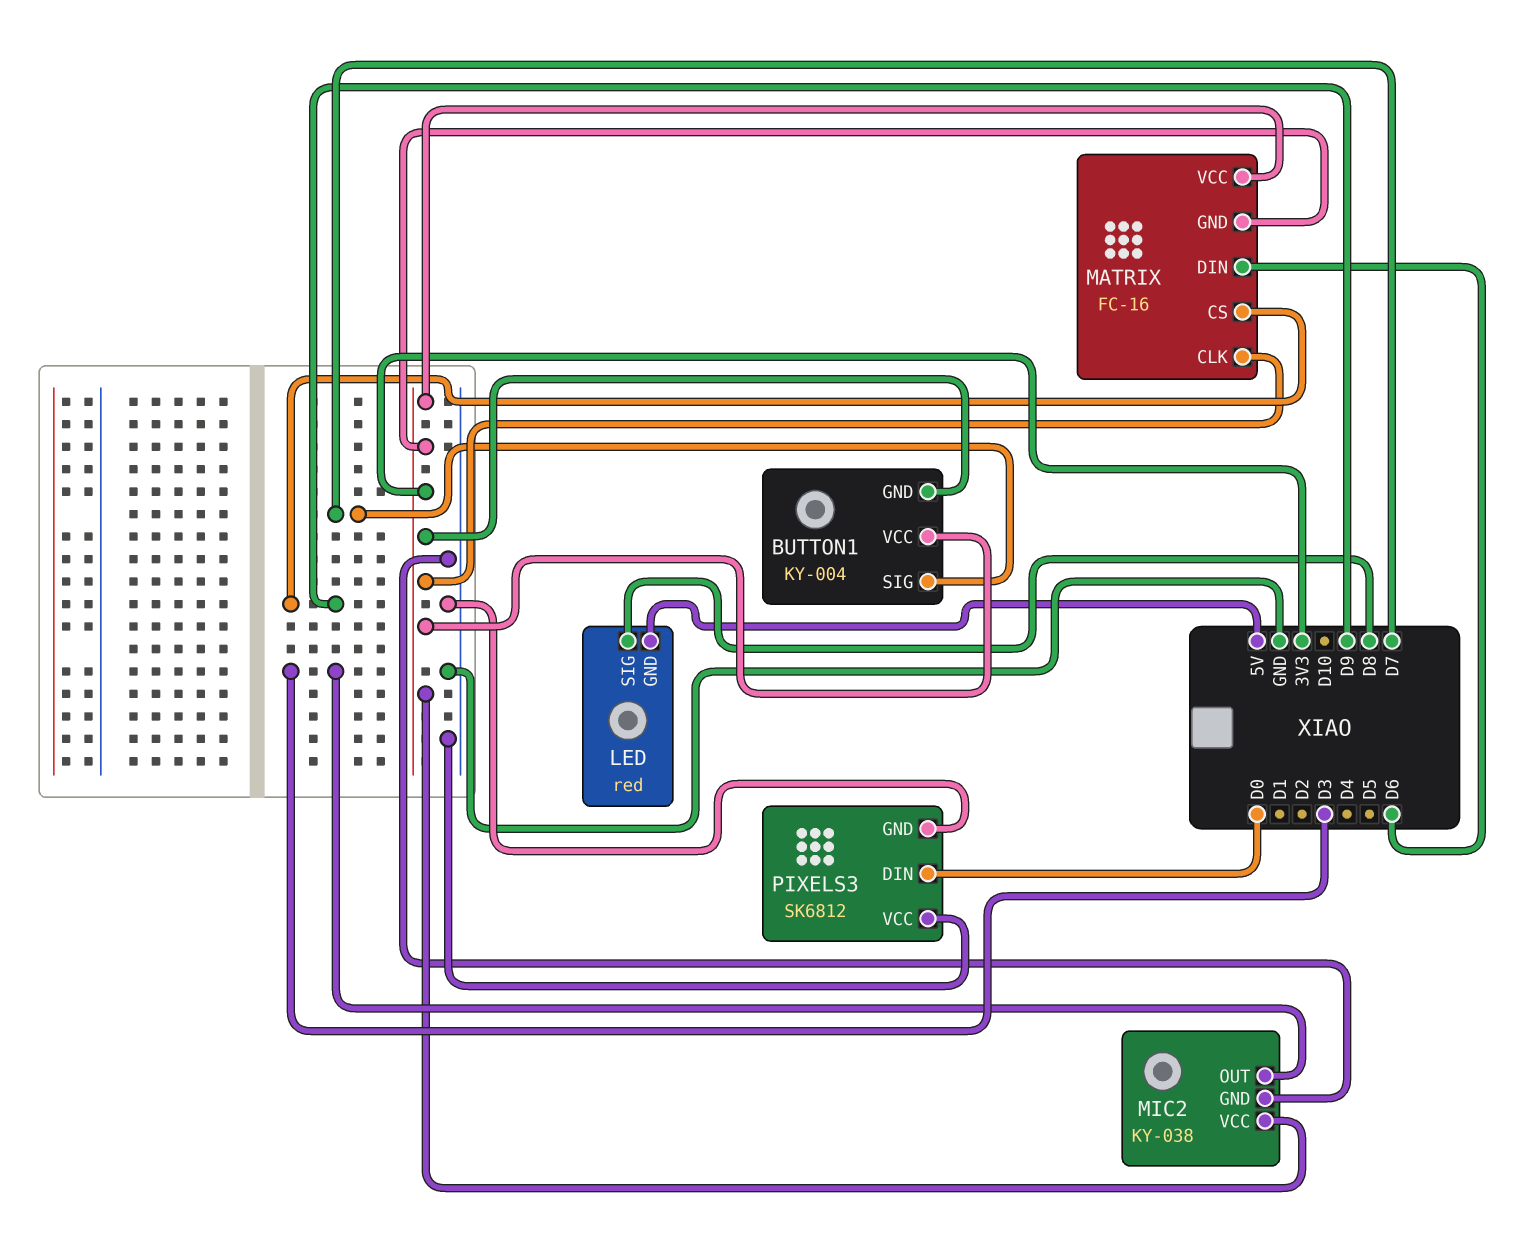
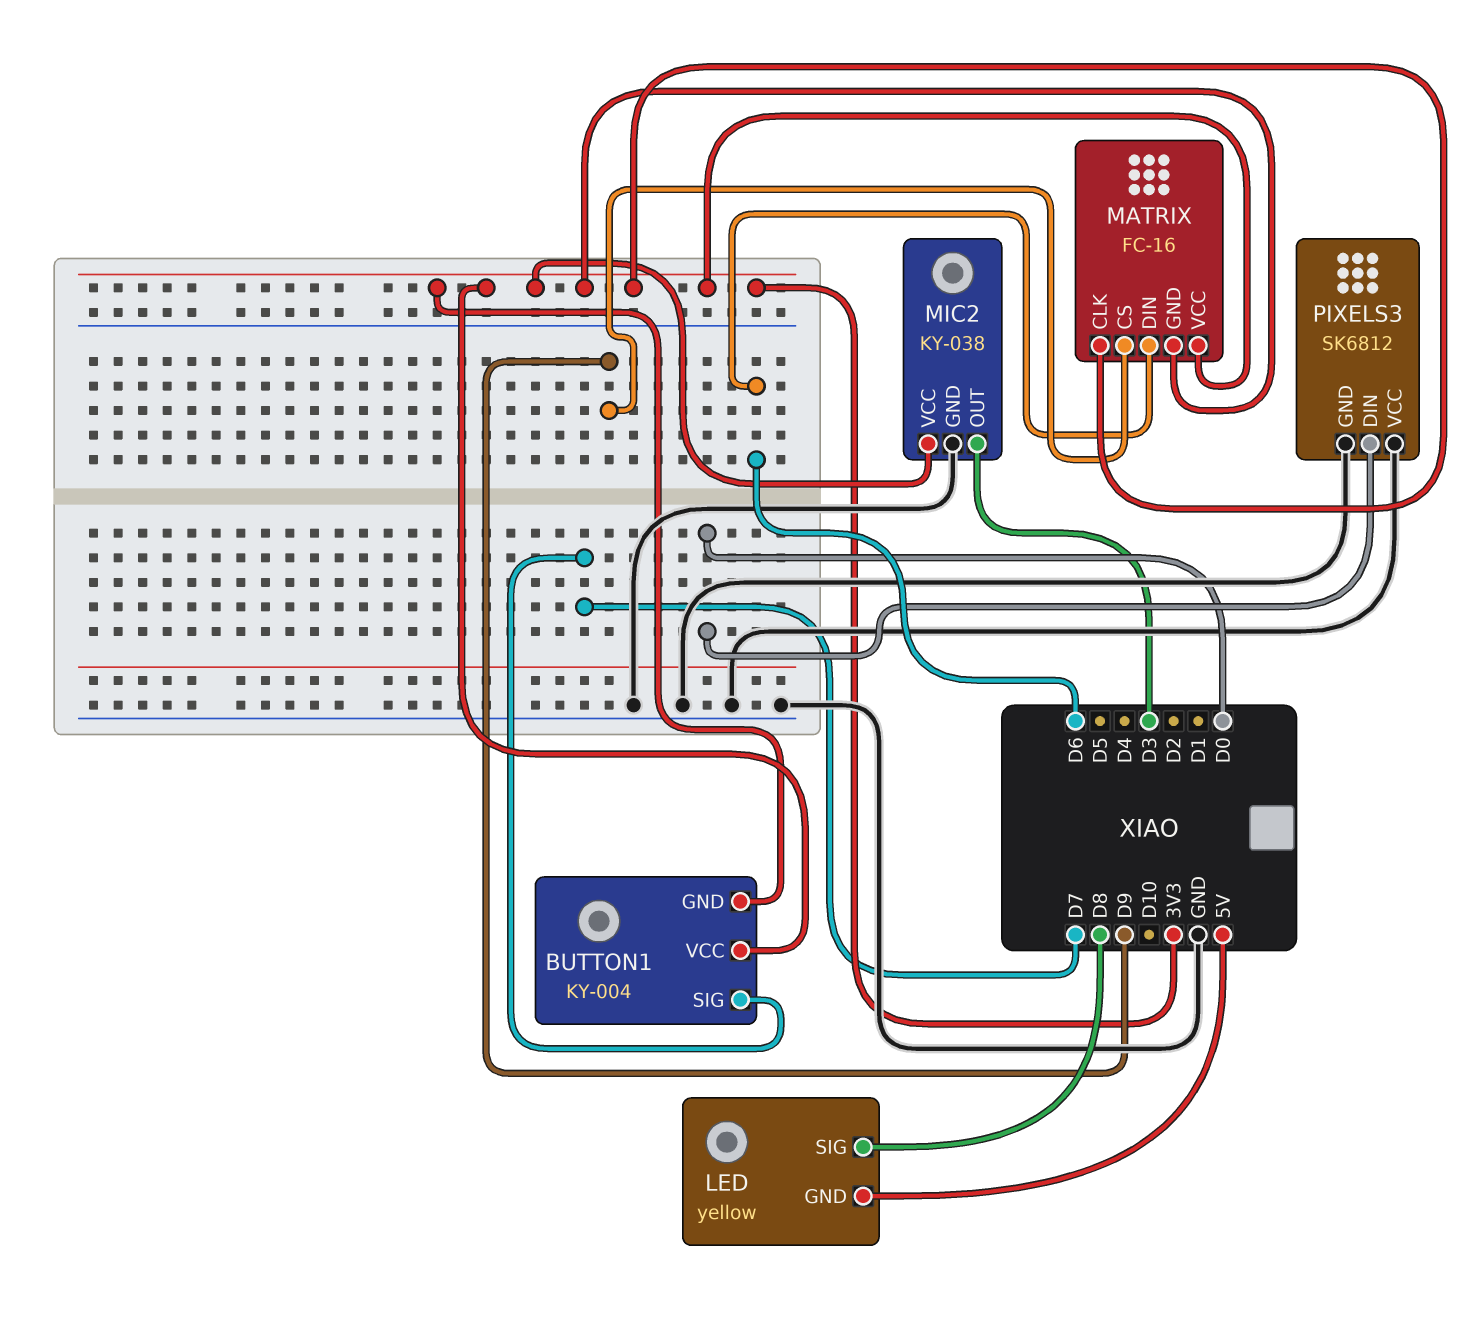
LED: red -> yellow

